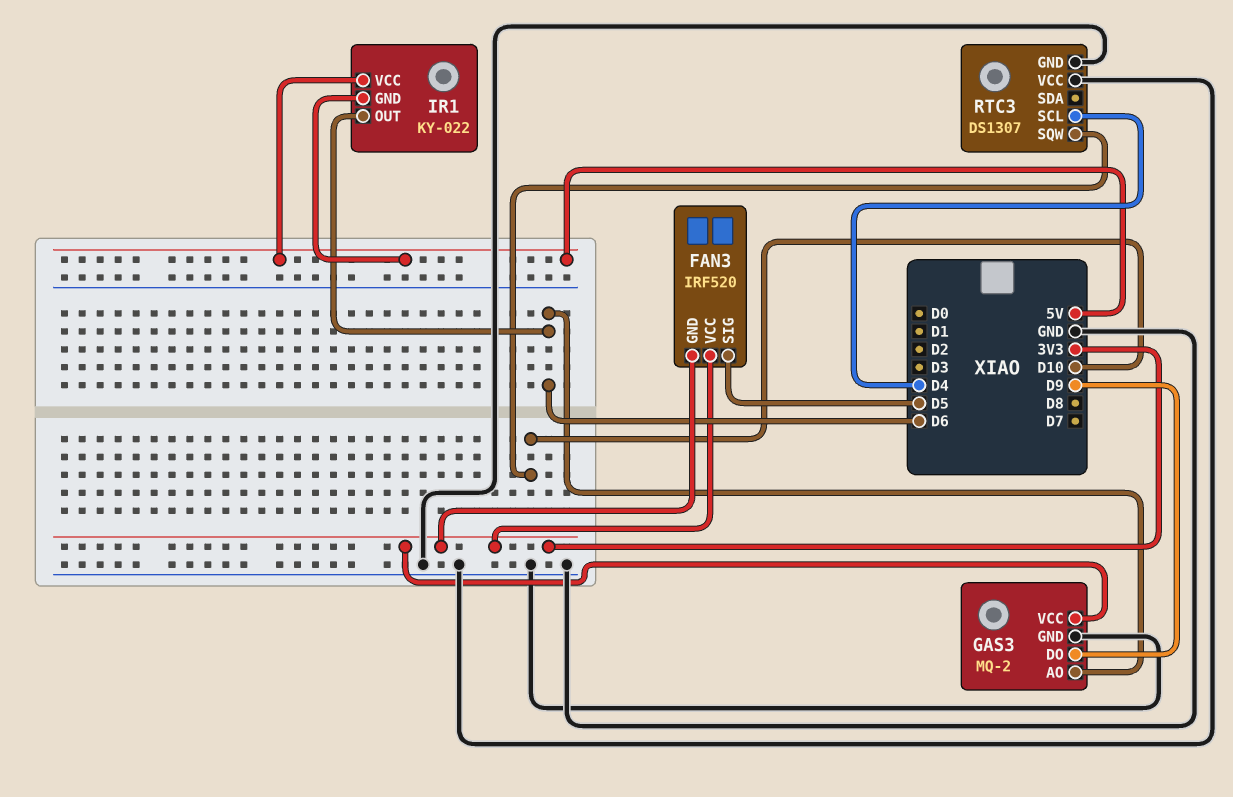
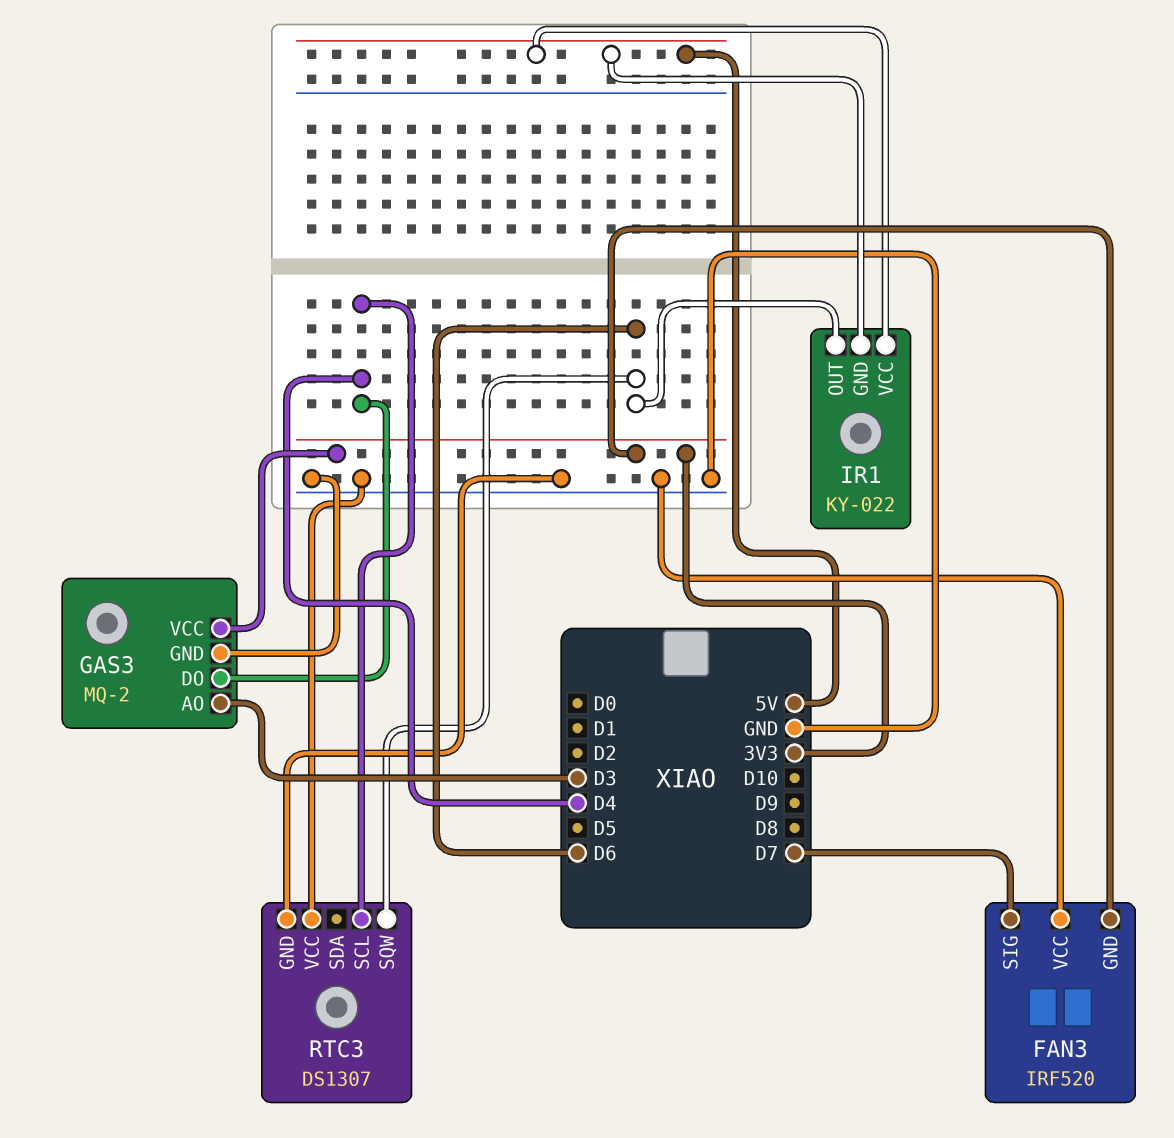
FAN3 pin SIG: D5 -> D7
FAN3 pin VCC: 3V3 -> GND
GAS3 pin AO: D6 -> D3
GAS3 pin DO: D9 -> D4
RTC3 pin SQW: D10 -> D6

